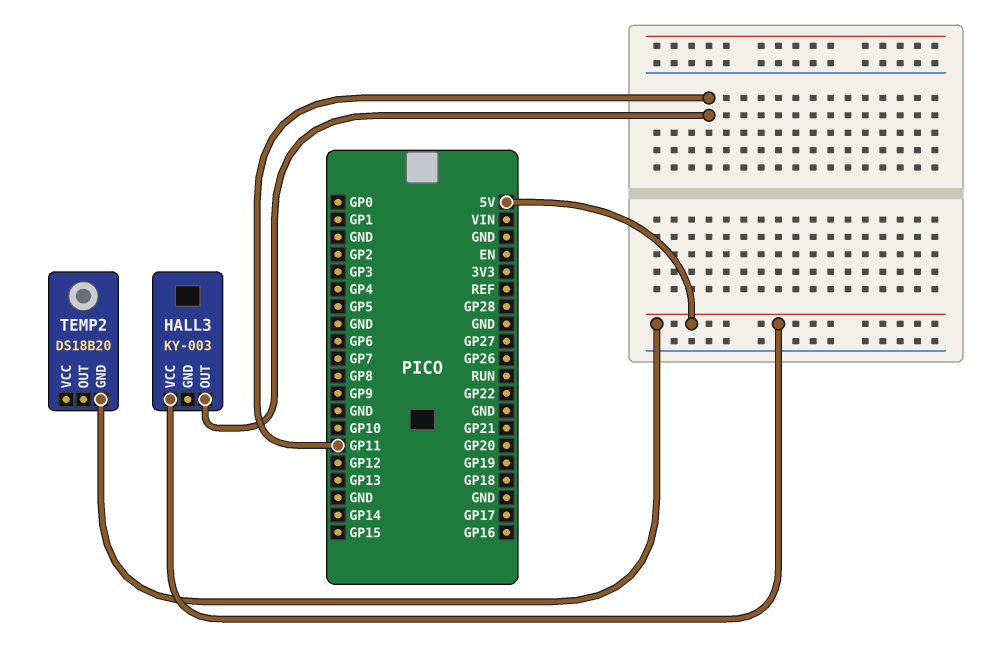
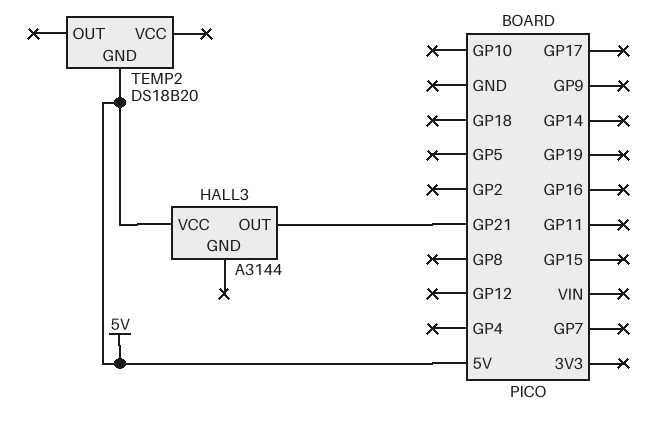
HALL3: KY-003 -> A3144
HALL3 pin OUT: GP11 -> GP21

